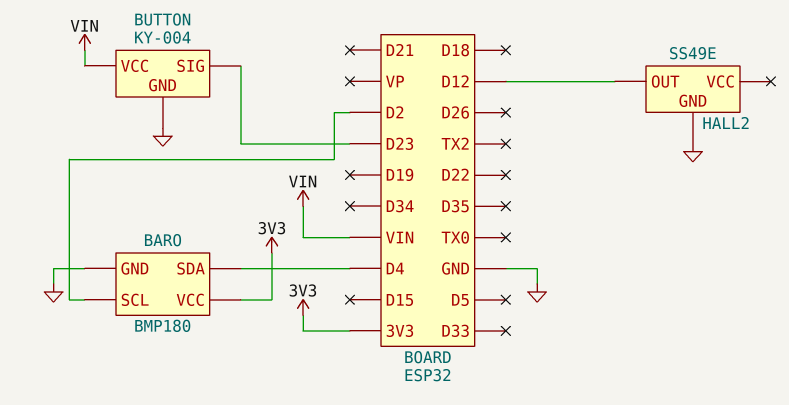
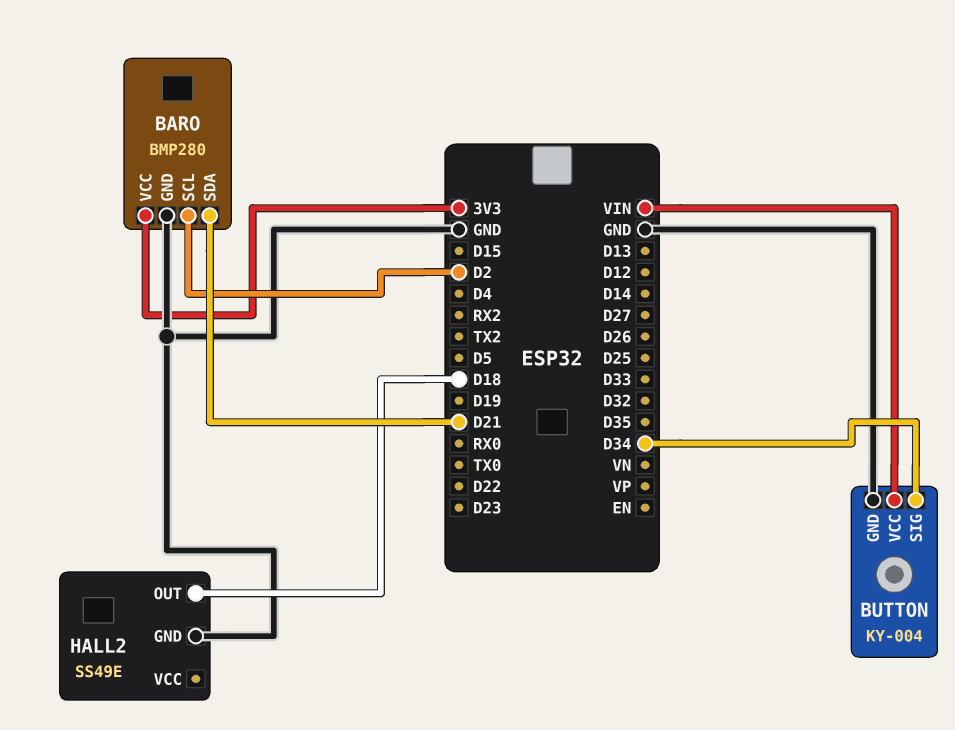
BARO: BMP180 -> BMP280
BARO pin SDA: D4 -> D21
BUTTON pin SIG: D23 -> D34
HALL2 pin OUT: D12 -> D18

